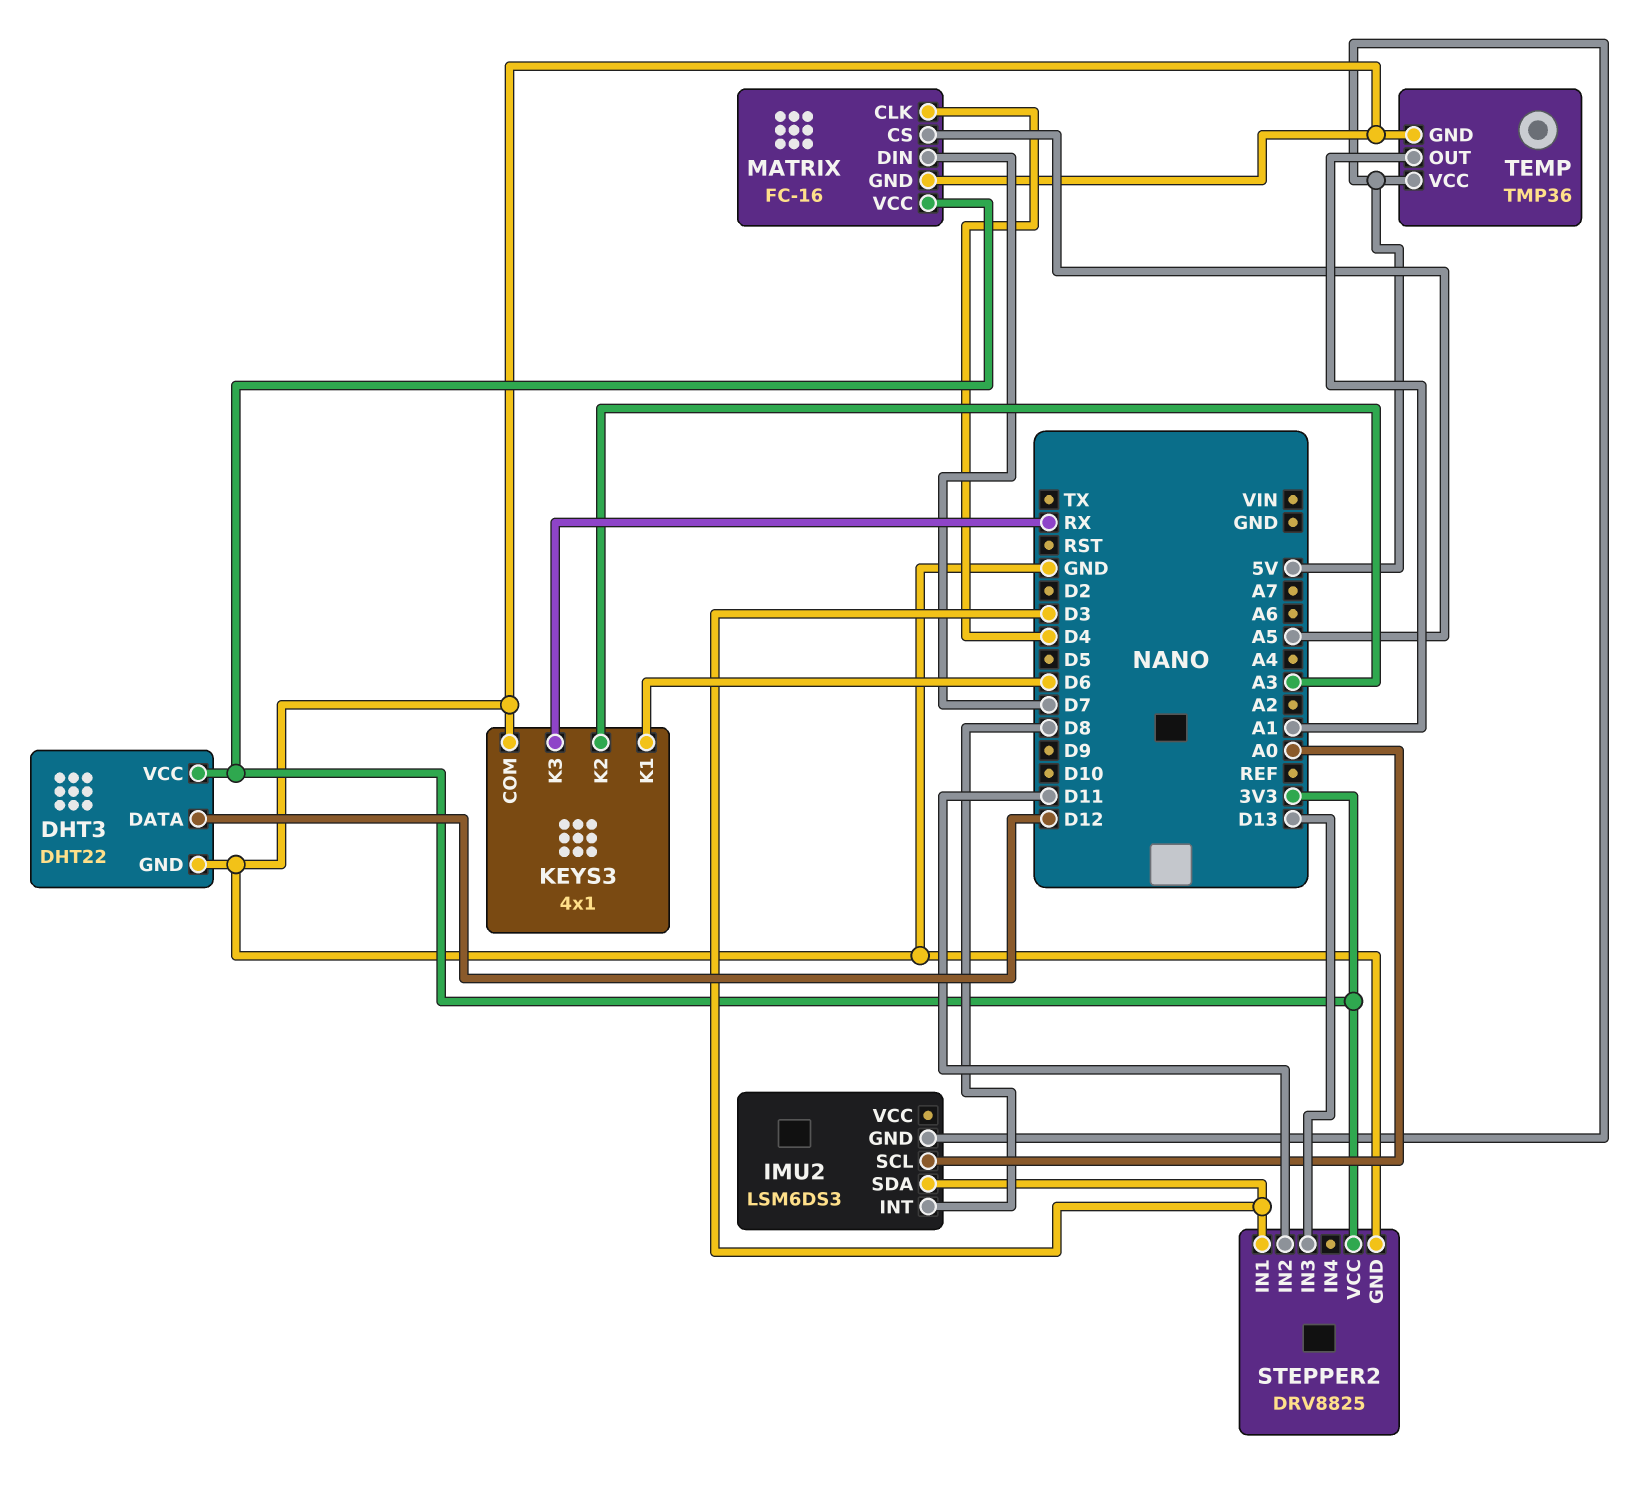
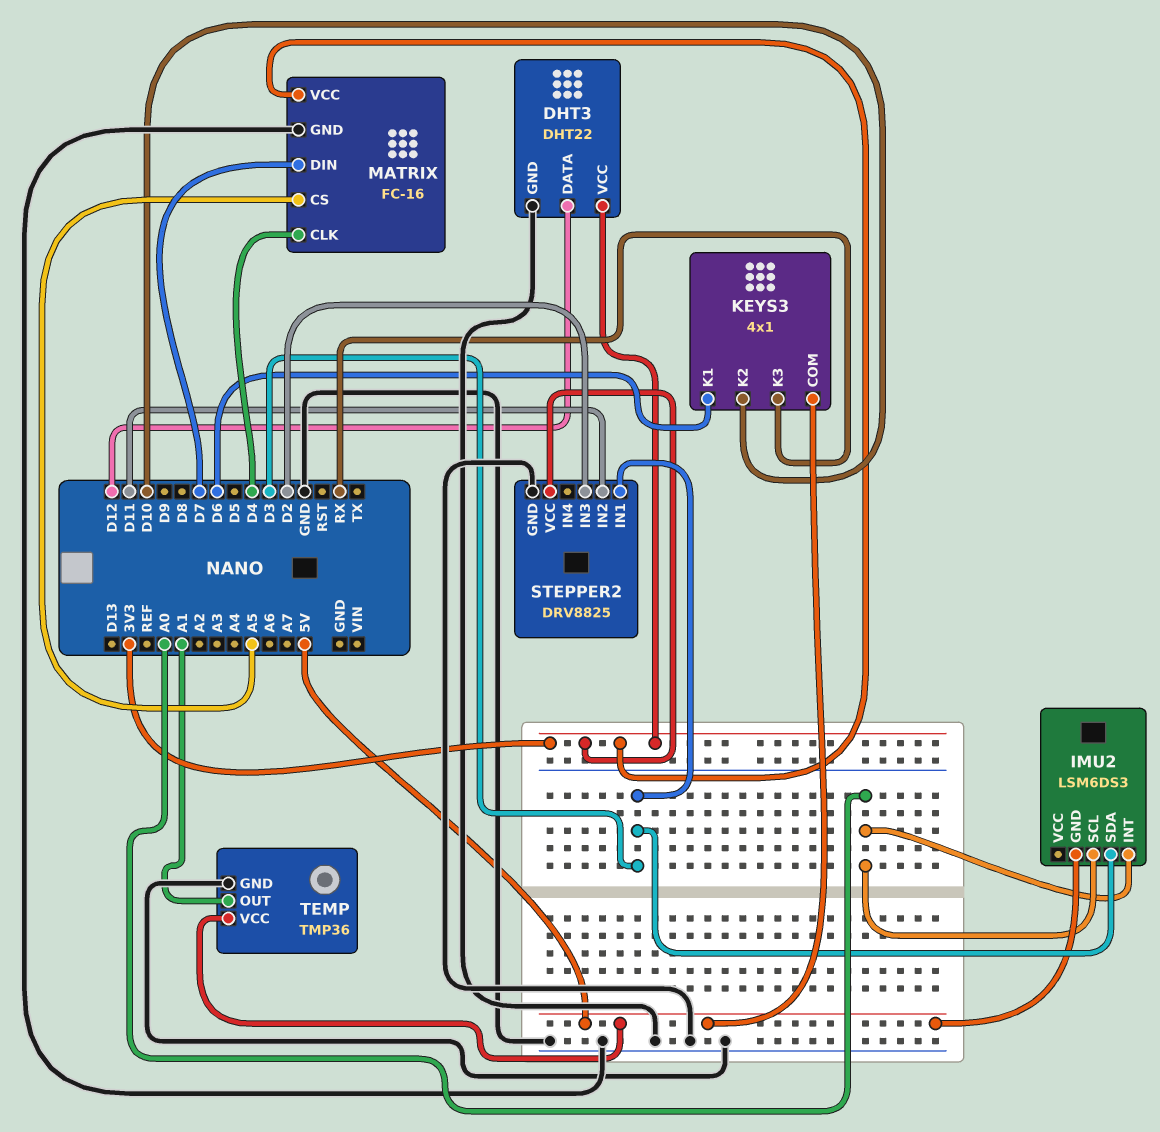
IMU2 pin INT: D8 -> A0
KEYS3 pin COM: GND -> 5V
KEYS3 pin K2: A3 -> D10
STEPPER2 pin IN3: D13 -> D2

